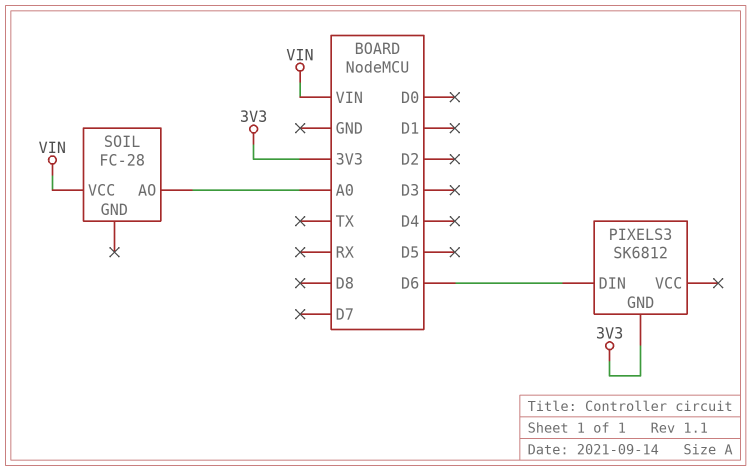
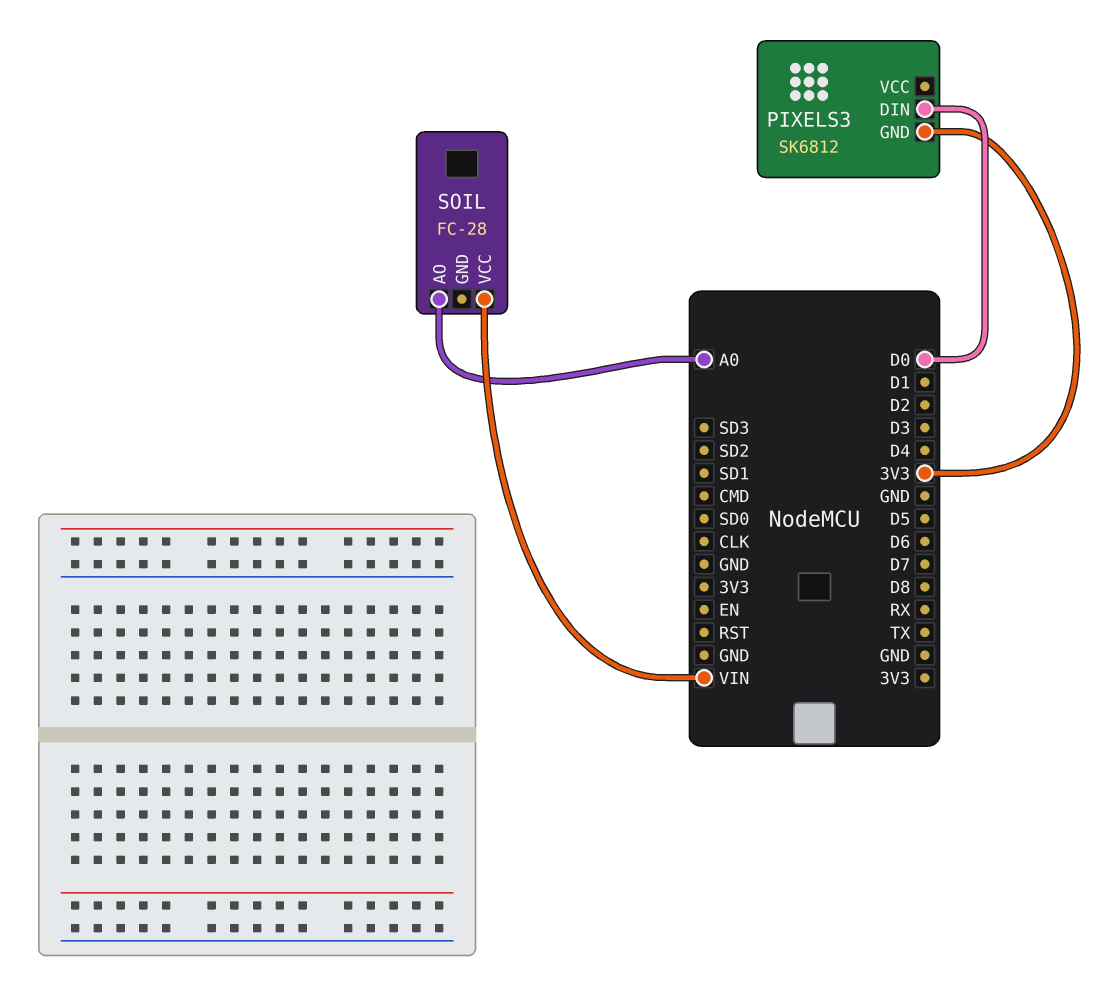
PIXELS3 pin DIN: D6 -> D0

